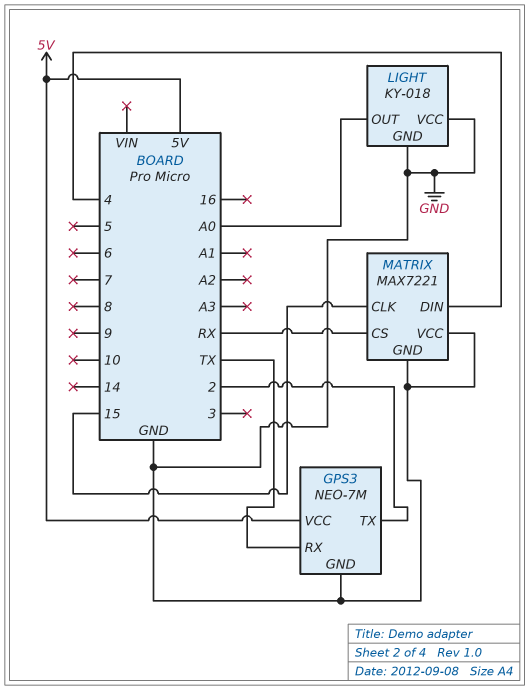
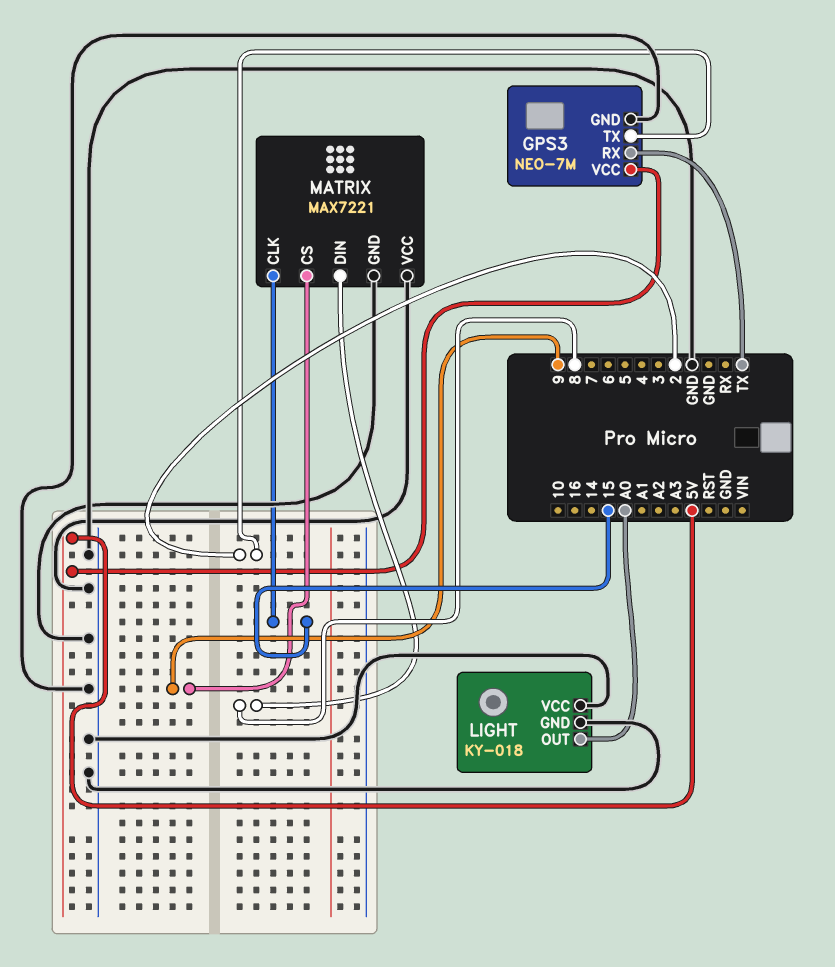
MATRIX pin CS: RX -> 9
MATRIX pin DIN: 4 -> 8

